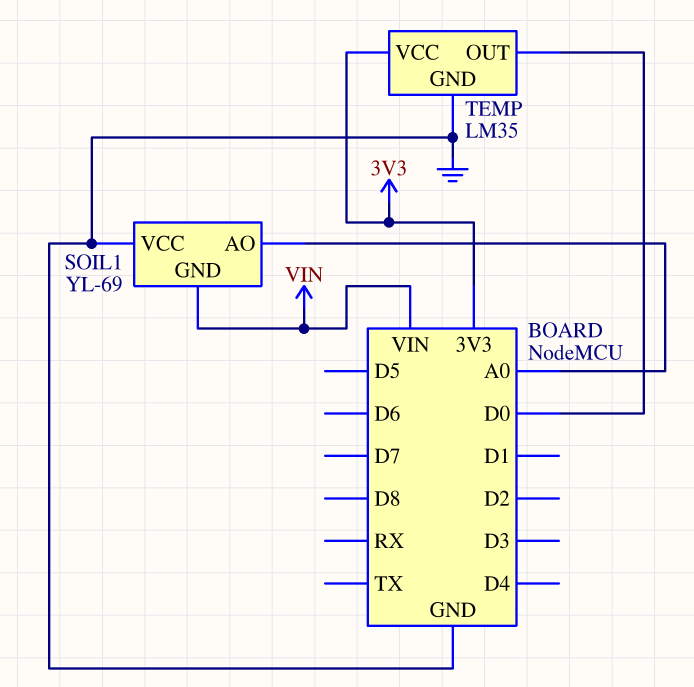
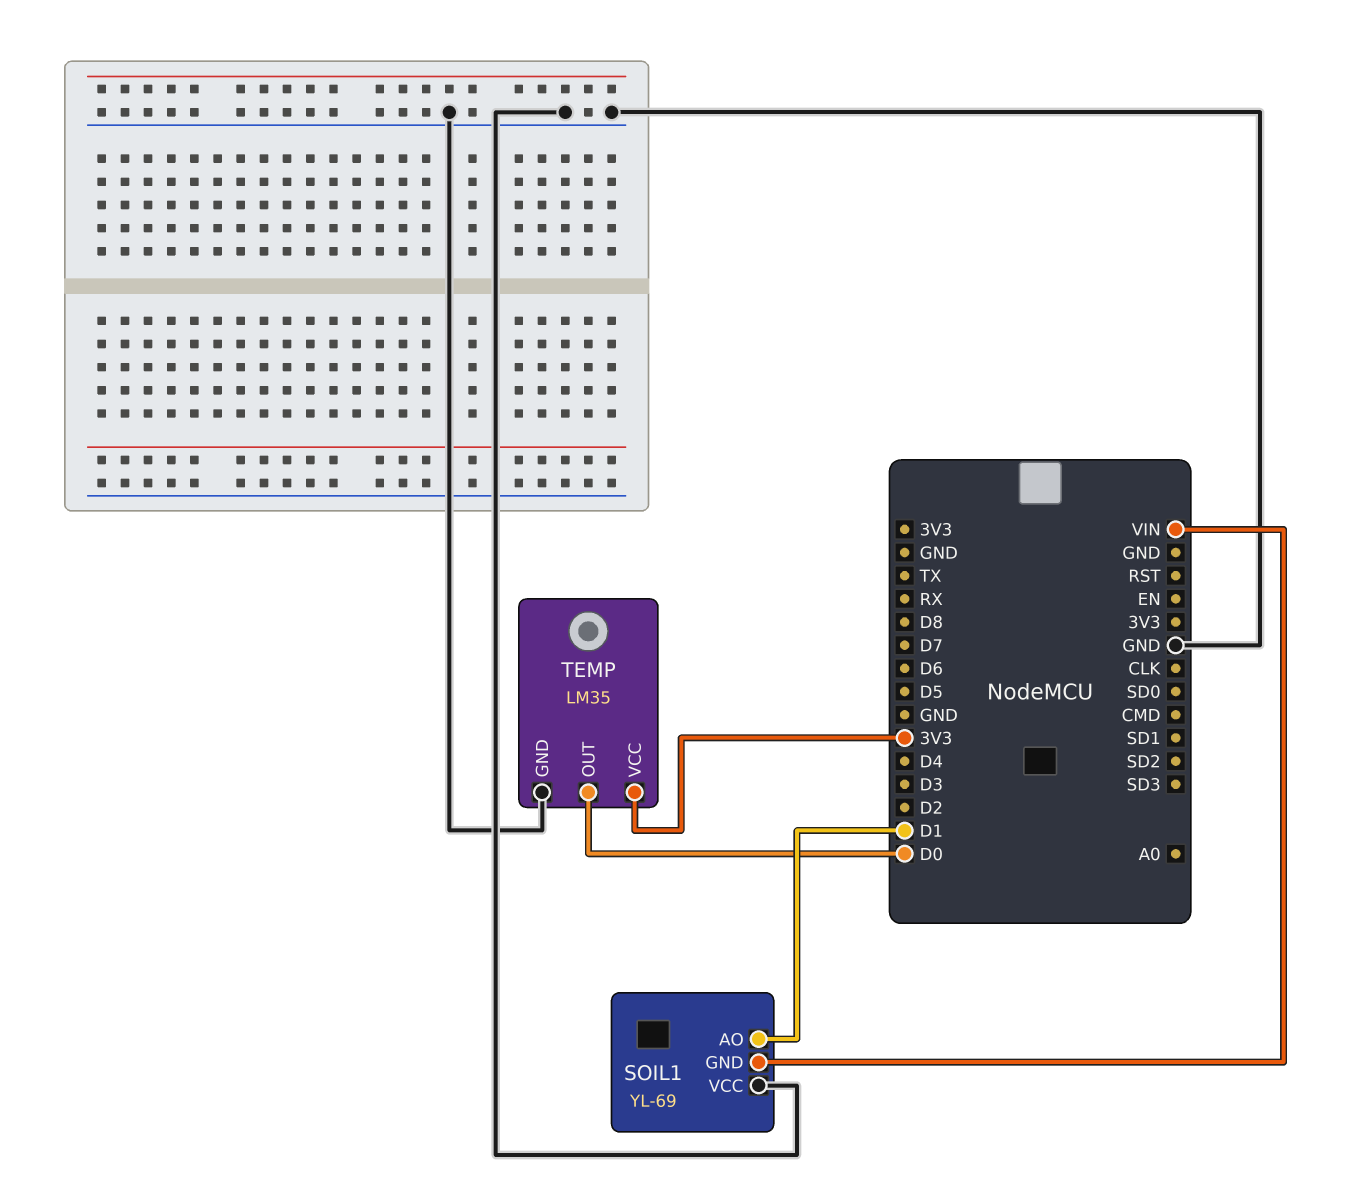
SOIL1 pin AO: A0 -> D1

